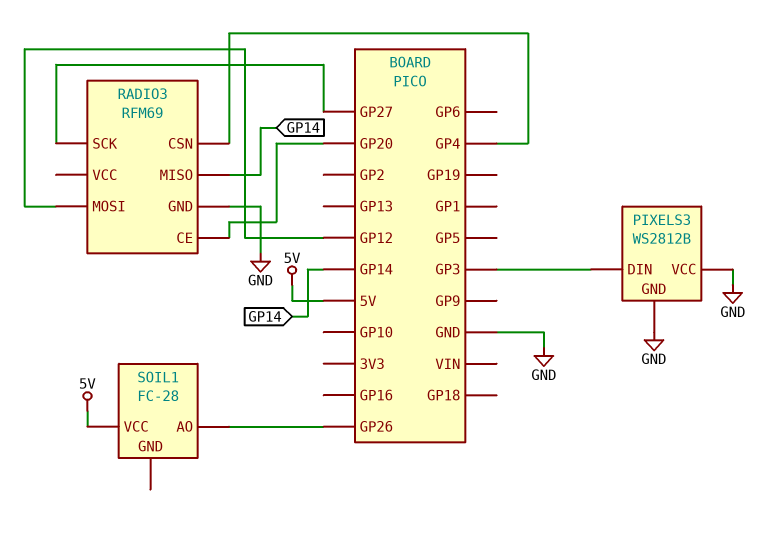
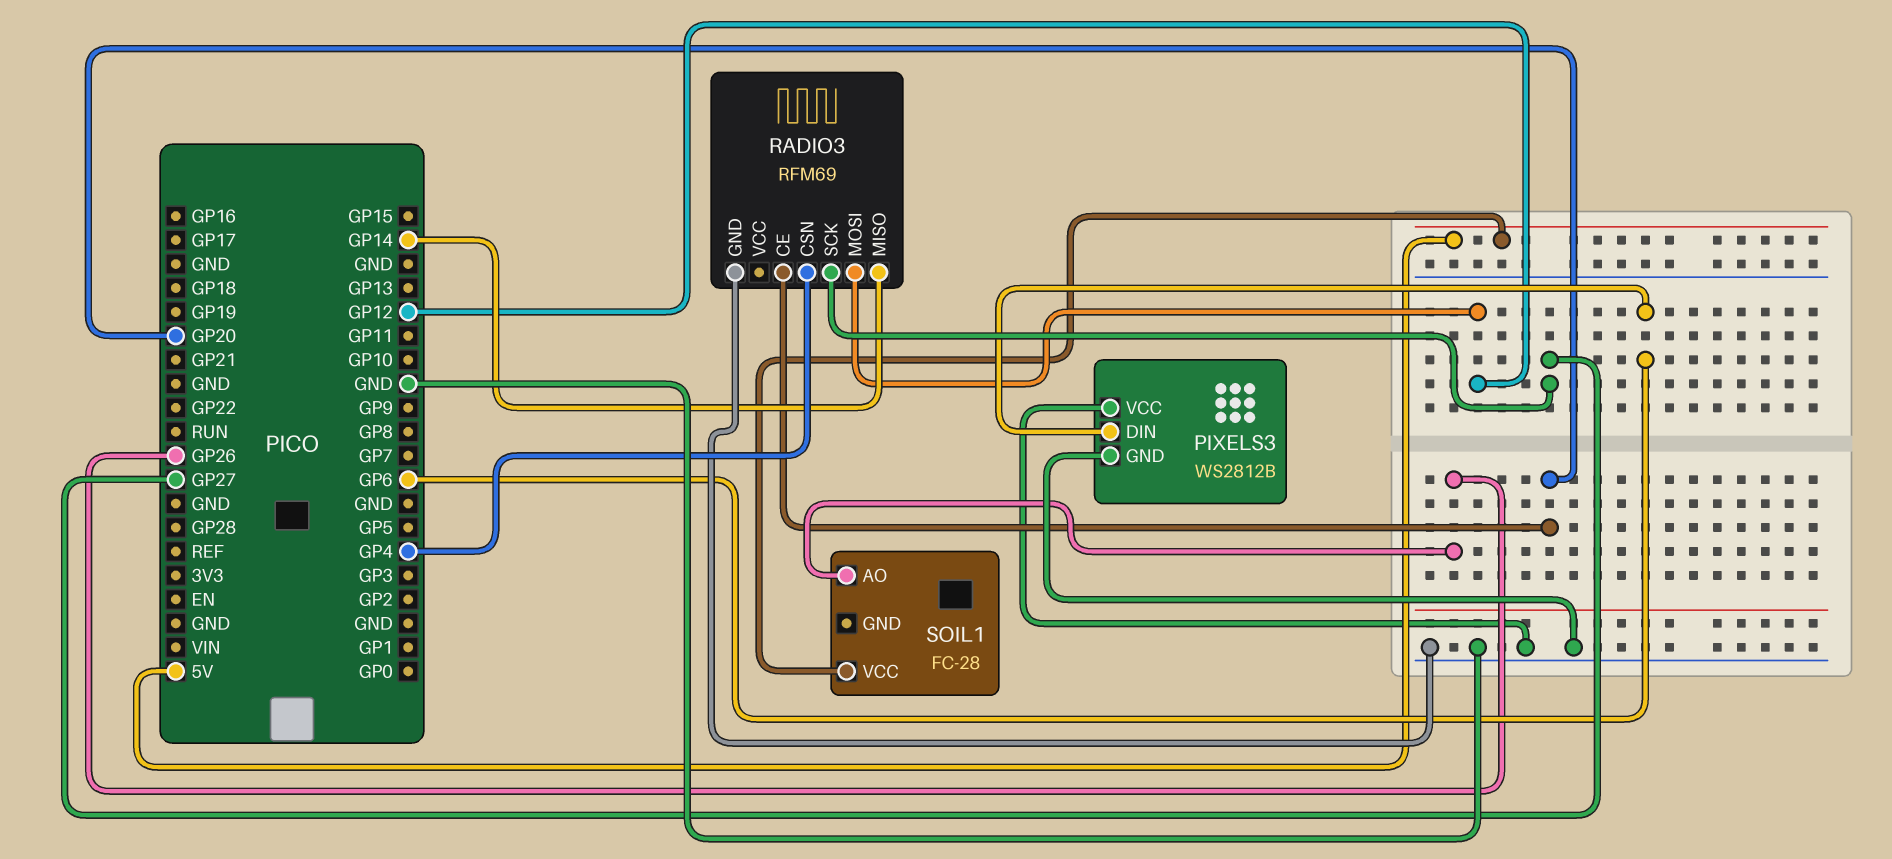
PIXELS3 pin DIN: GP3 -> GP6

